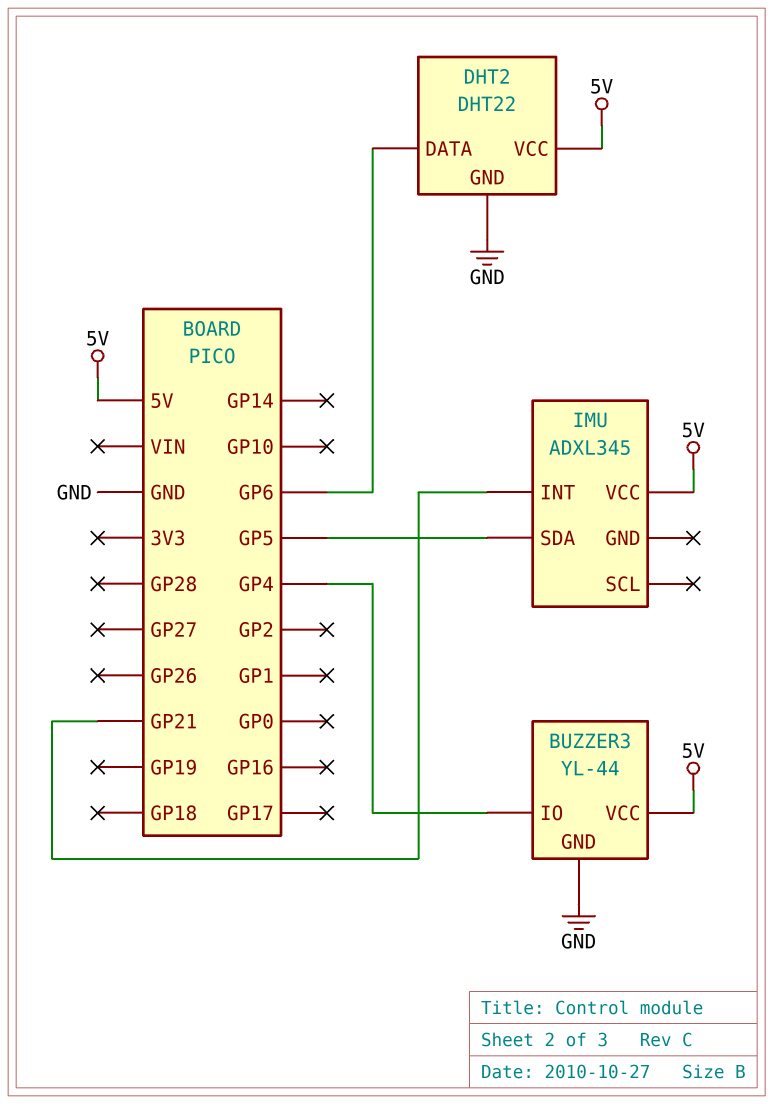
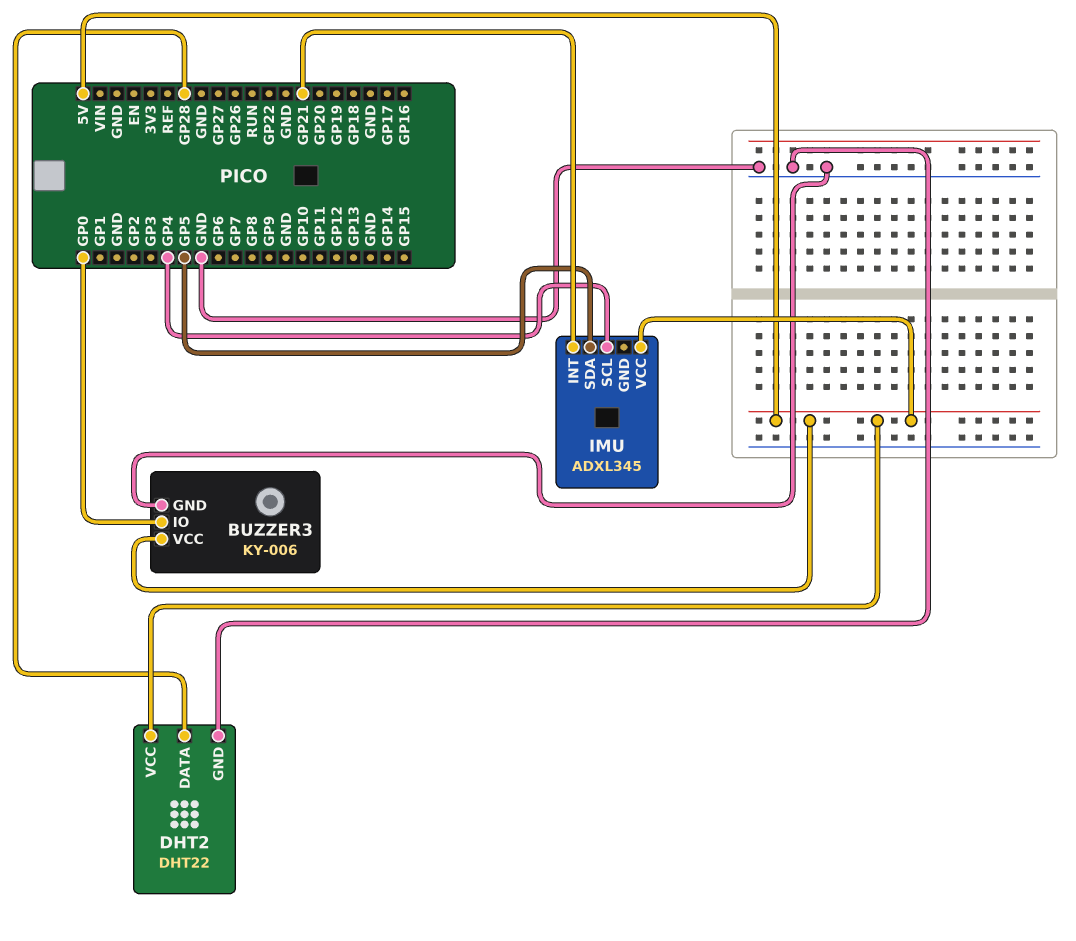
BUZZER3: YL-44 -> KY-006
BUZZER3 pin IO: GP4 -> GP0
DHT2 pin DATA: GP6 -> GP28
IMU pin SCL: none -> GP4

